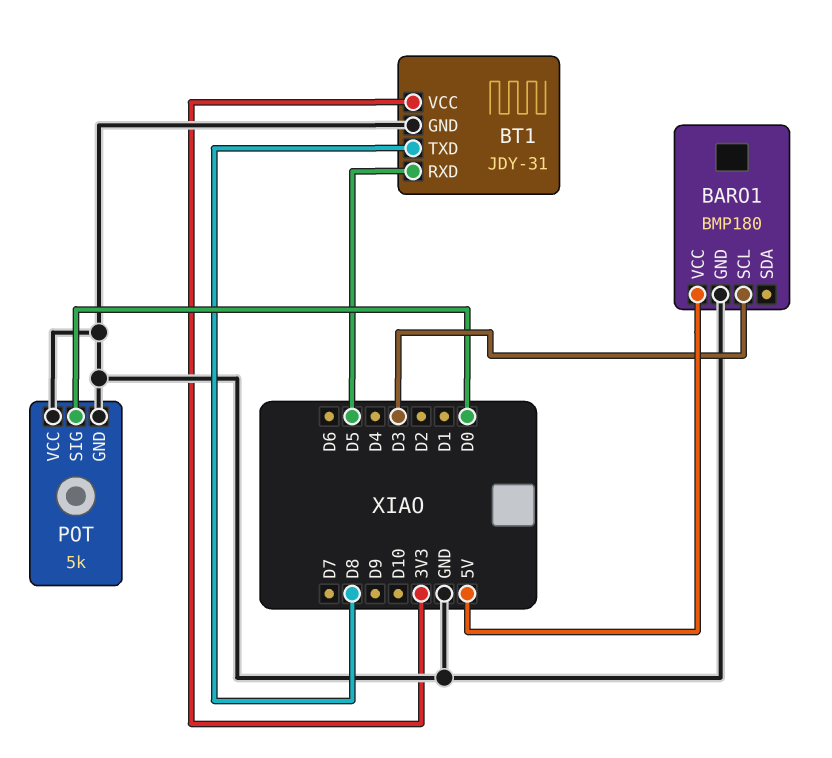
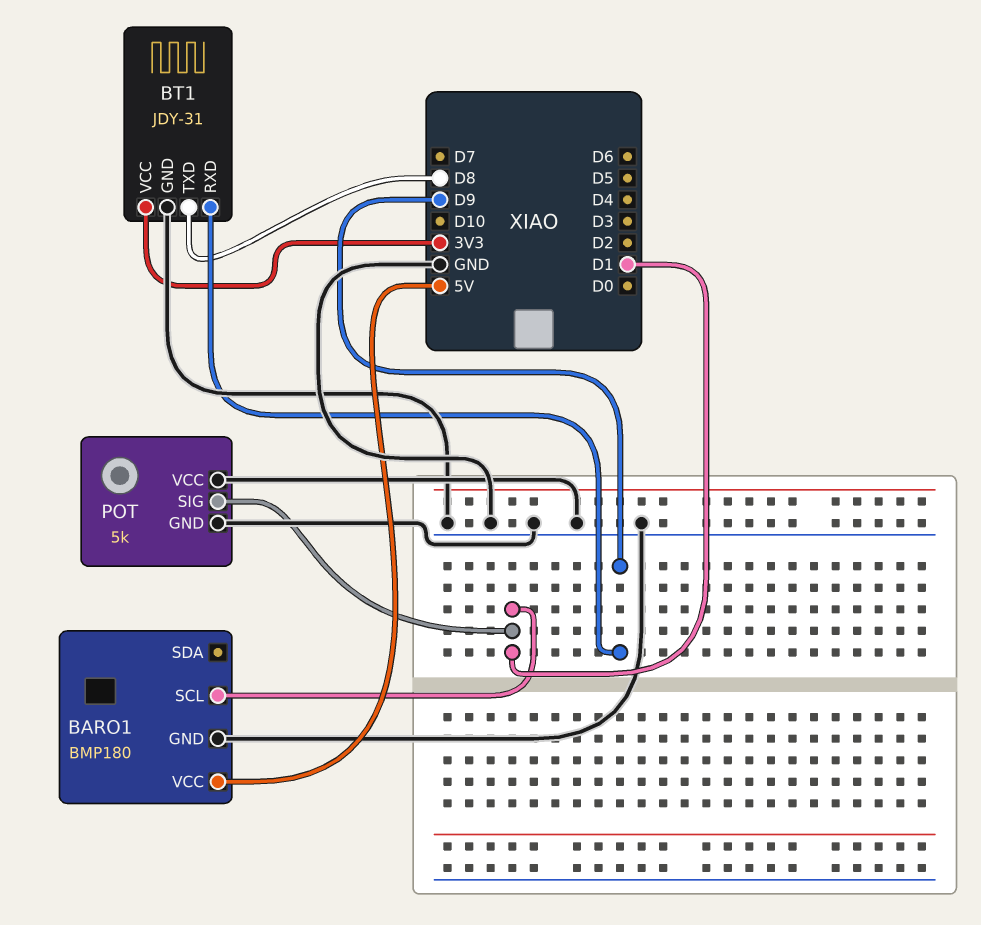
BARO1 pin SCL: D3 -> D1
BT1 pin RXD: D5 -> D9
POT pin SIG: D0 -> D1

